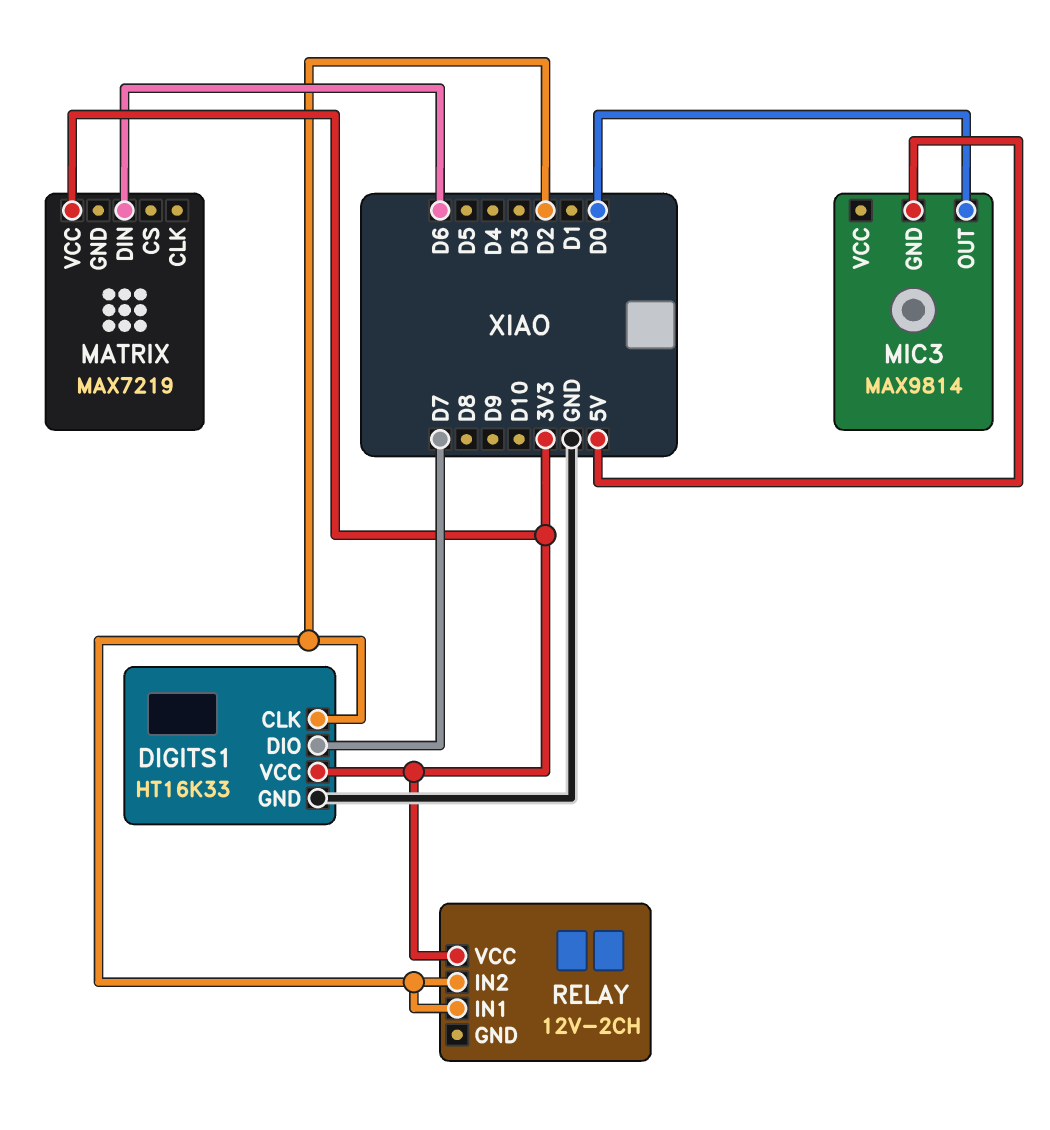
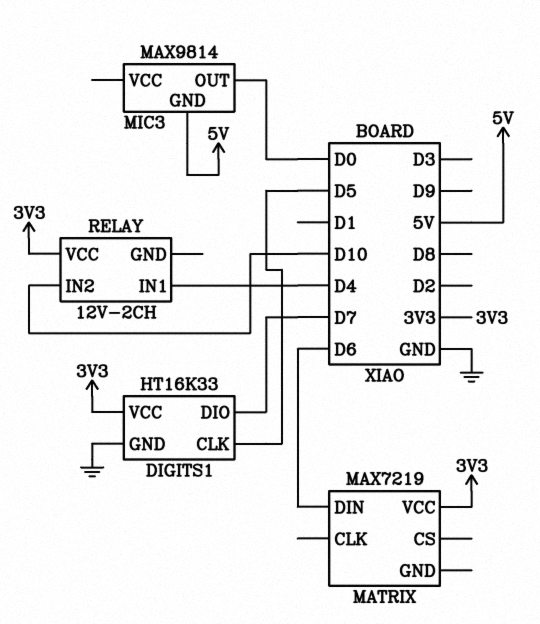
DIGITS1 pin CLK: D2 -> D5
RELAY pin IN1: D2 -> D4
RELAY pin IN2: D2 -> D10

